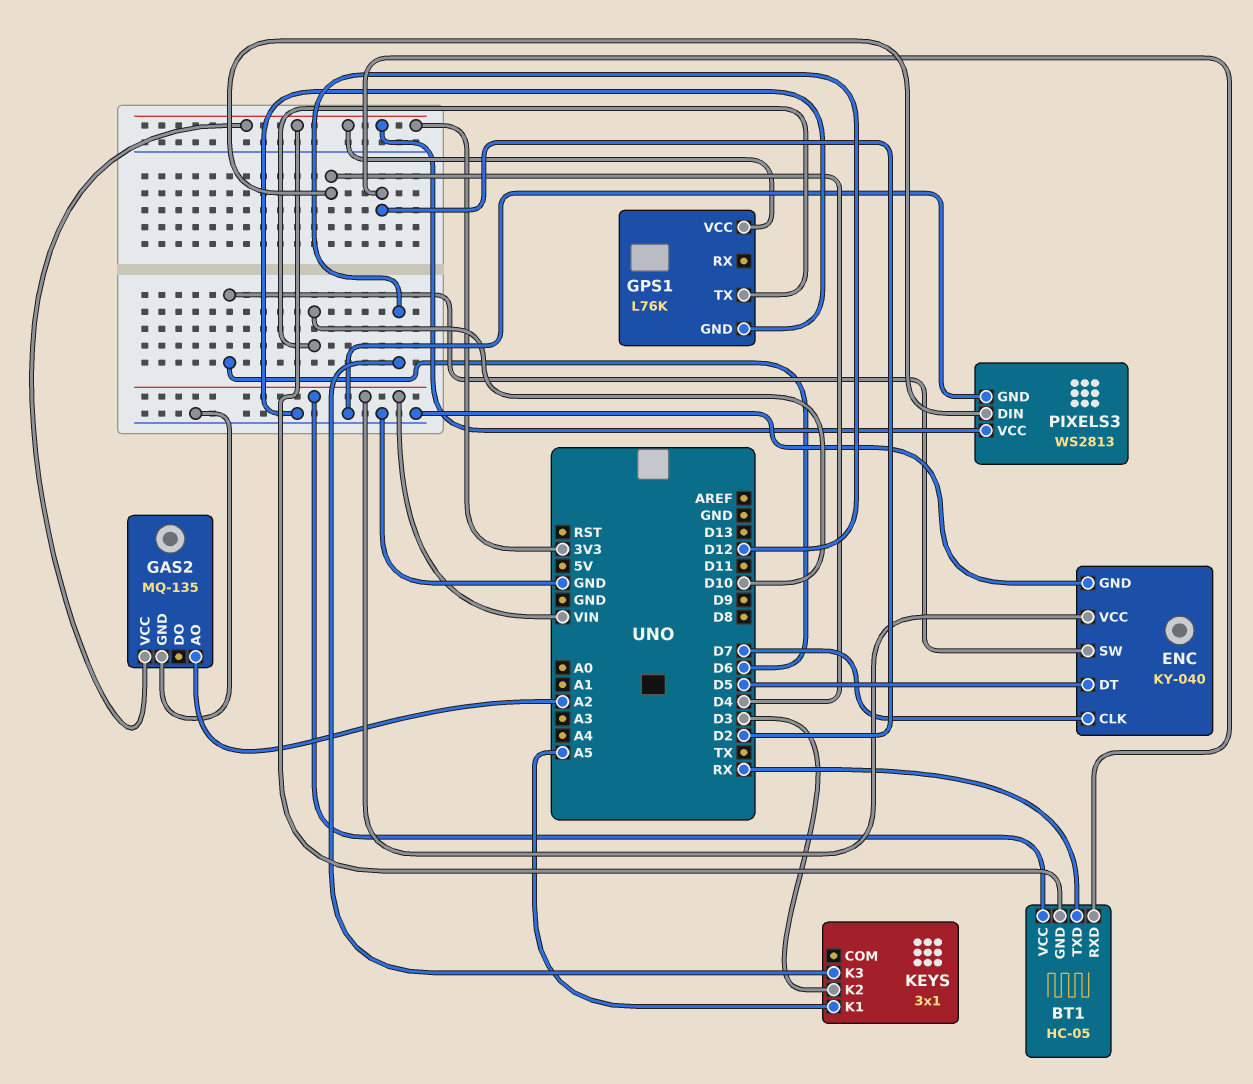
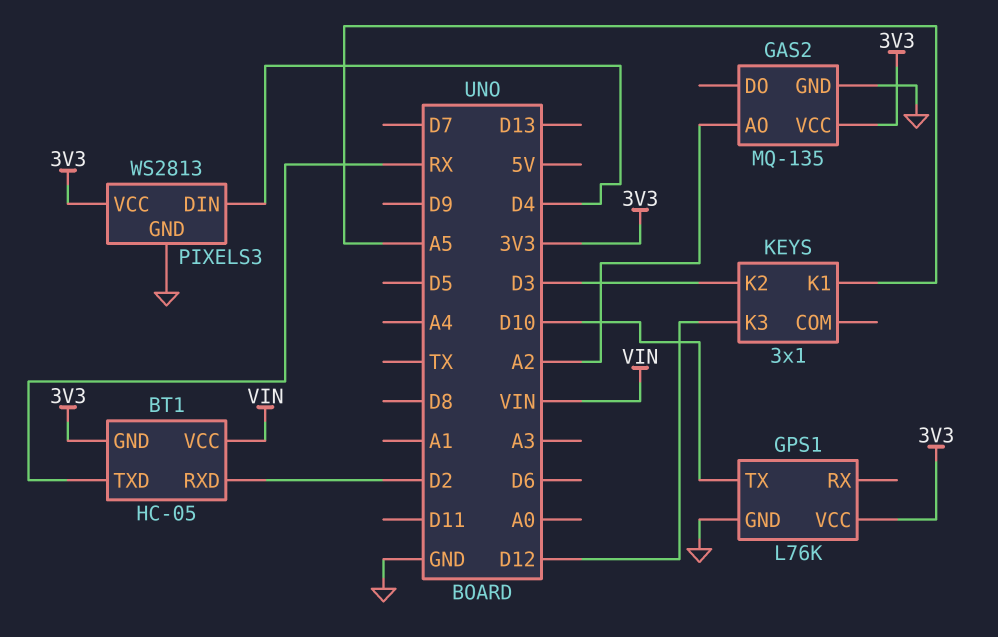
ENC: KY-040 -> none
ENC pin CLK: D7 -> none
ENC pin DT: D5 -> none
ENC pin GND: GND -> none
ENC pin SW: D6 -> none
ENC pin VCC: VIN -> none

